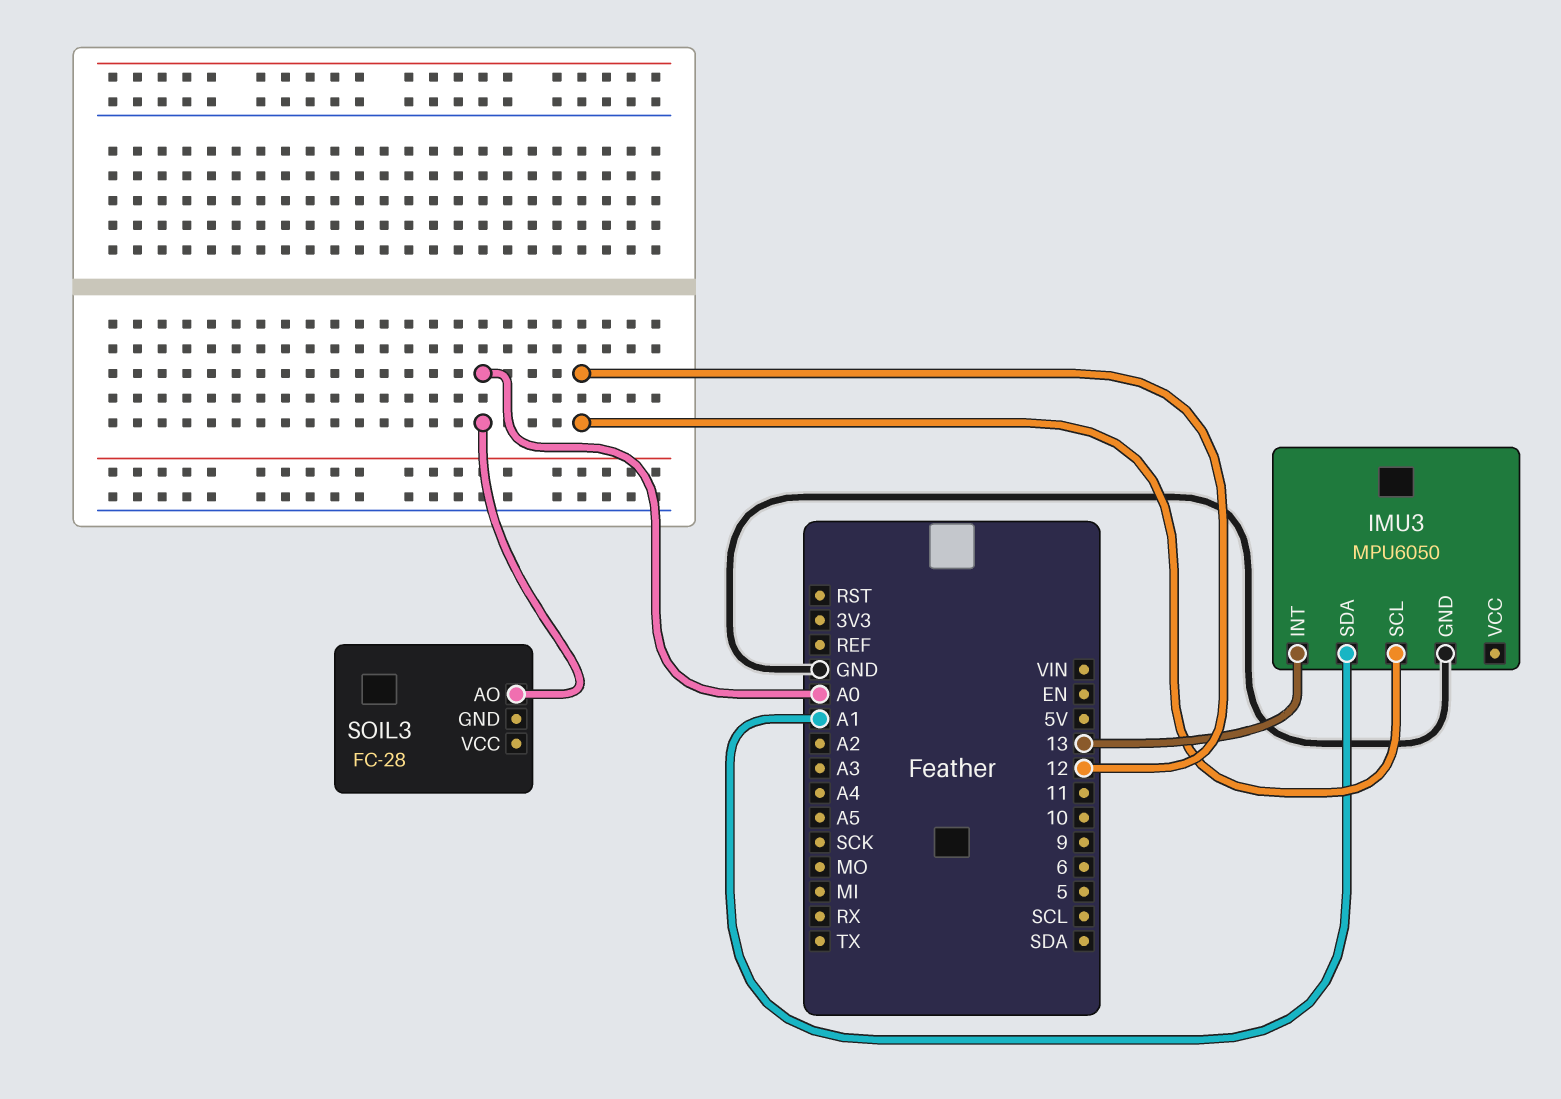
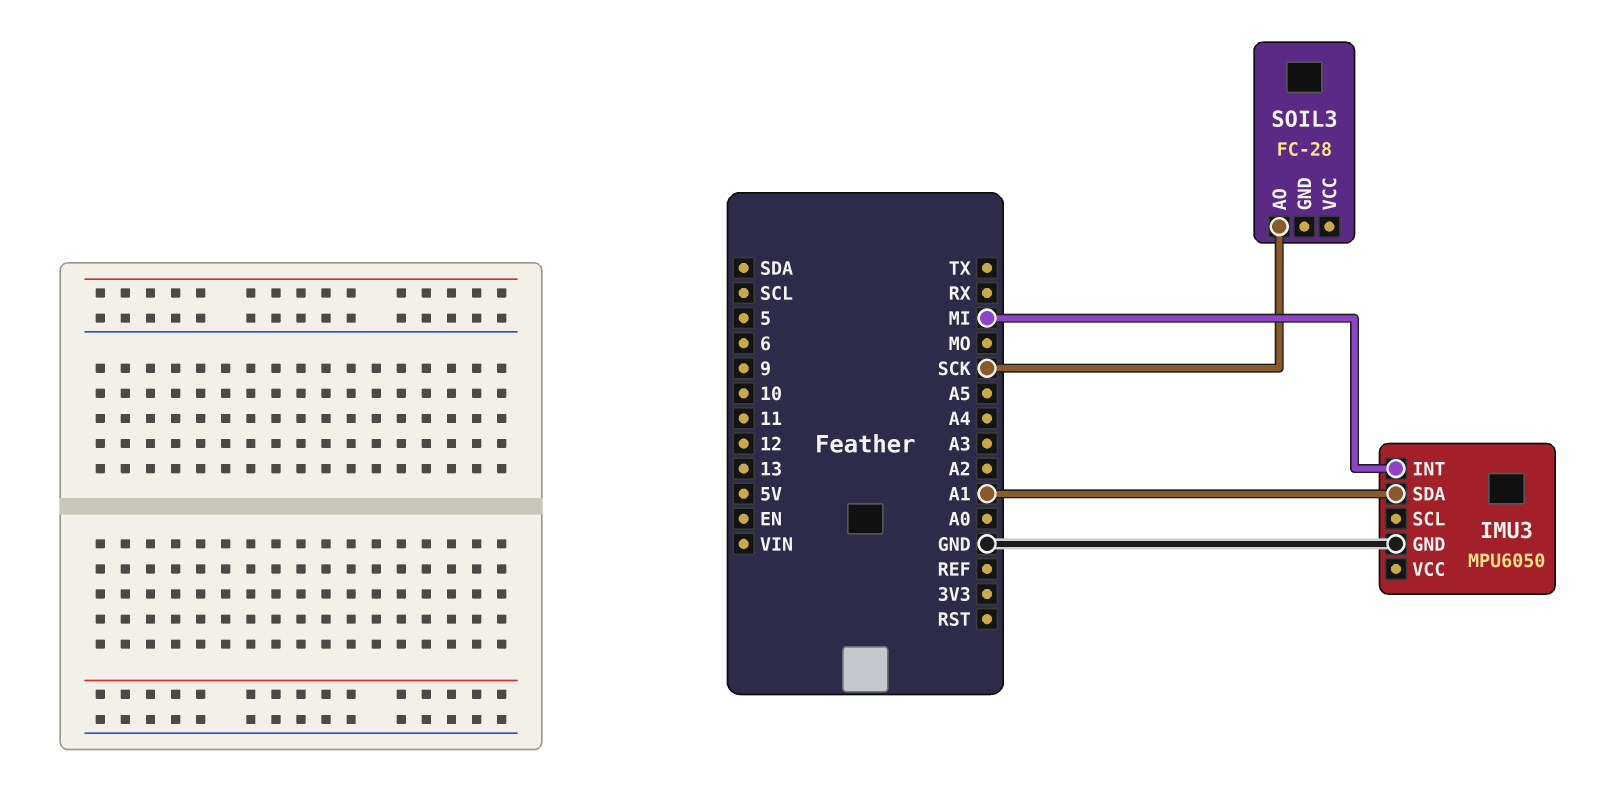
IMU3 pin INT: 13 -> MI
IMU3 pin SCL: 12 -> none
SOIL3 pin AO: A0 -> SCK

